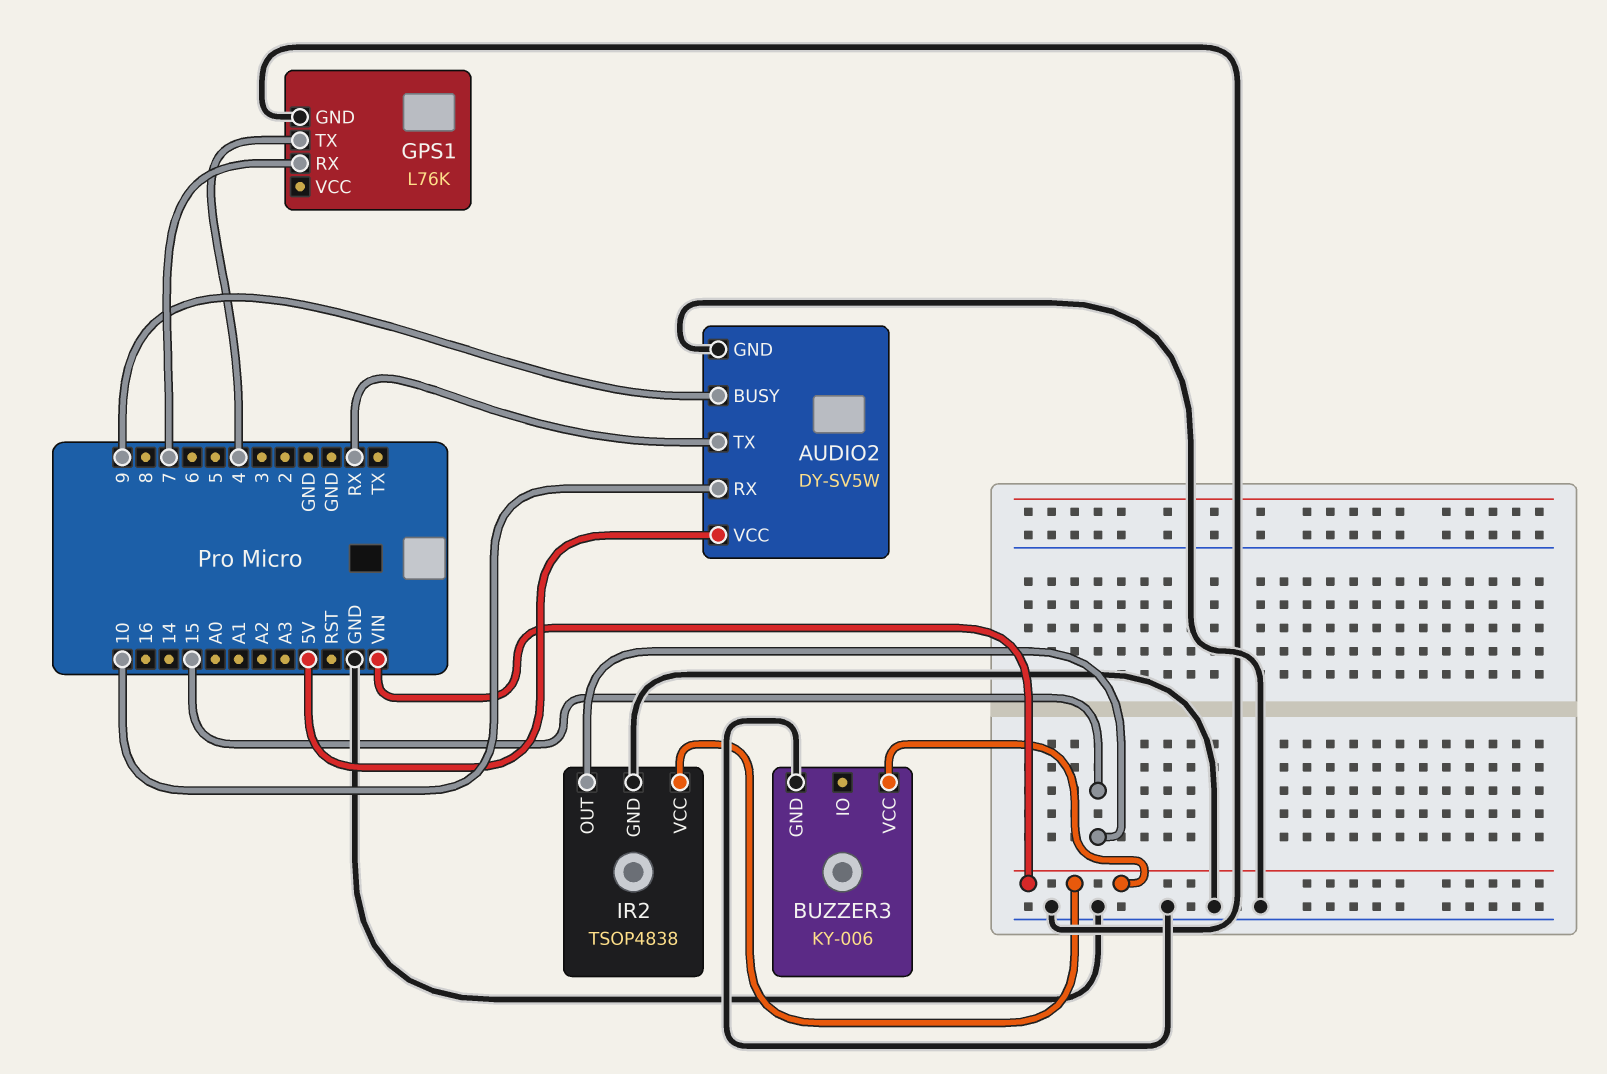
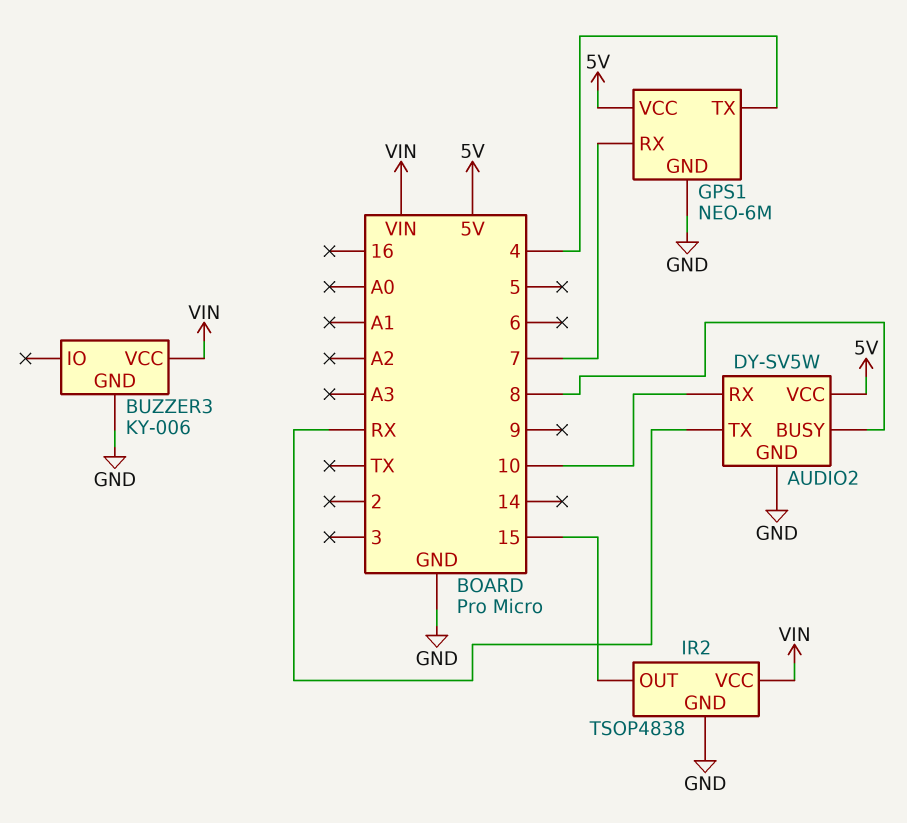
AUDIO2 pin BUSY: 9 -> 8
GPS1: L76K -> NEO-6M
GPS1 pin VCC: none -> 5V

